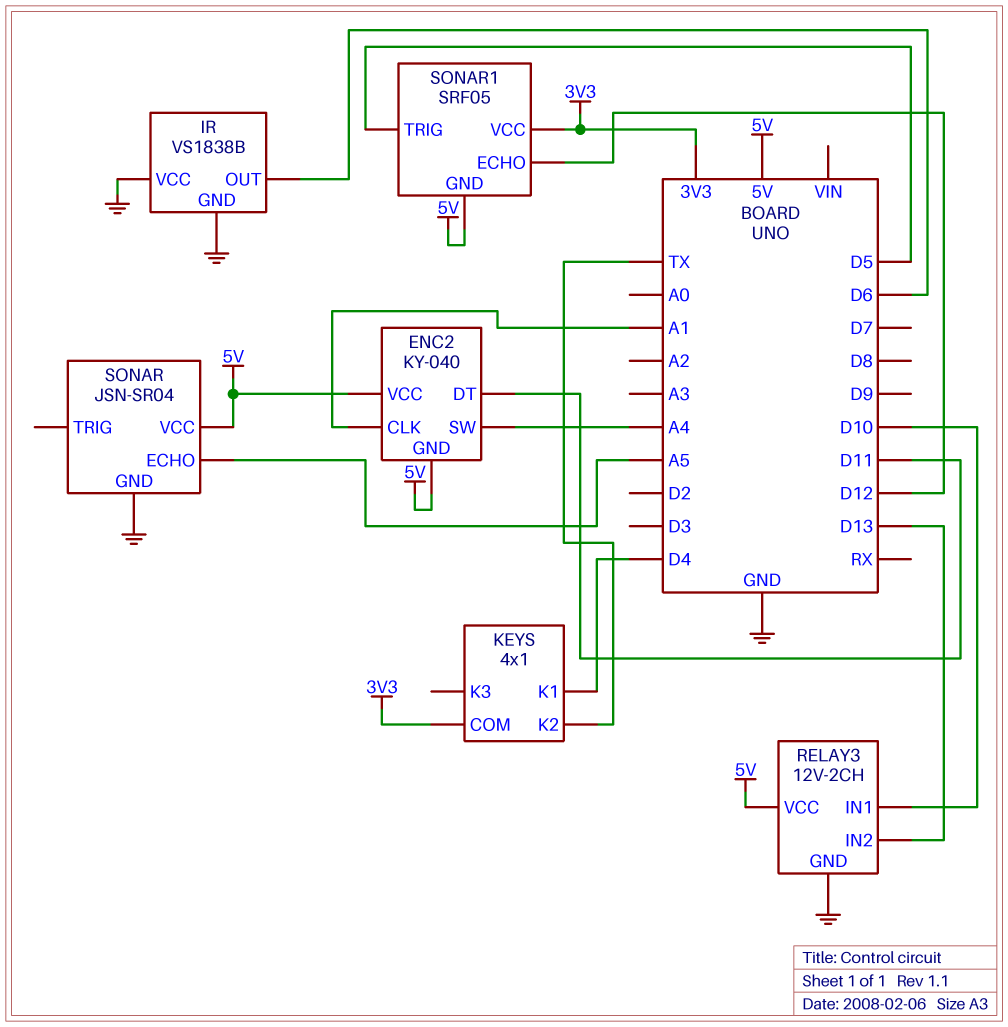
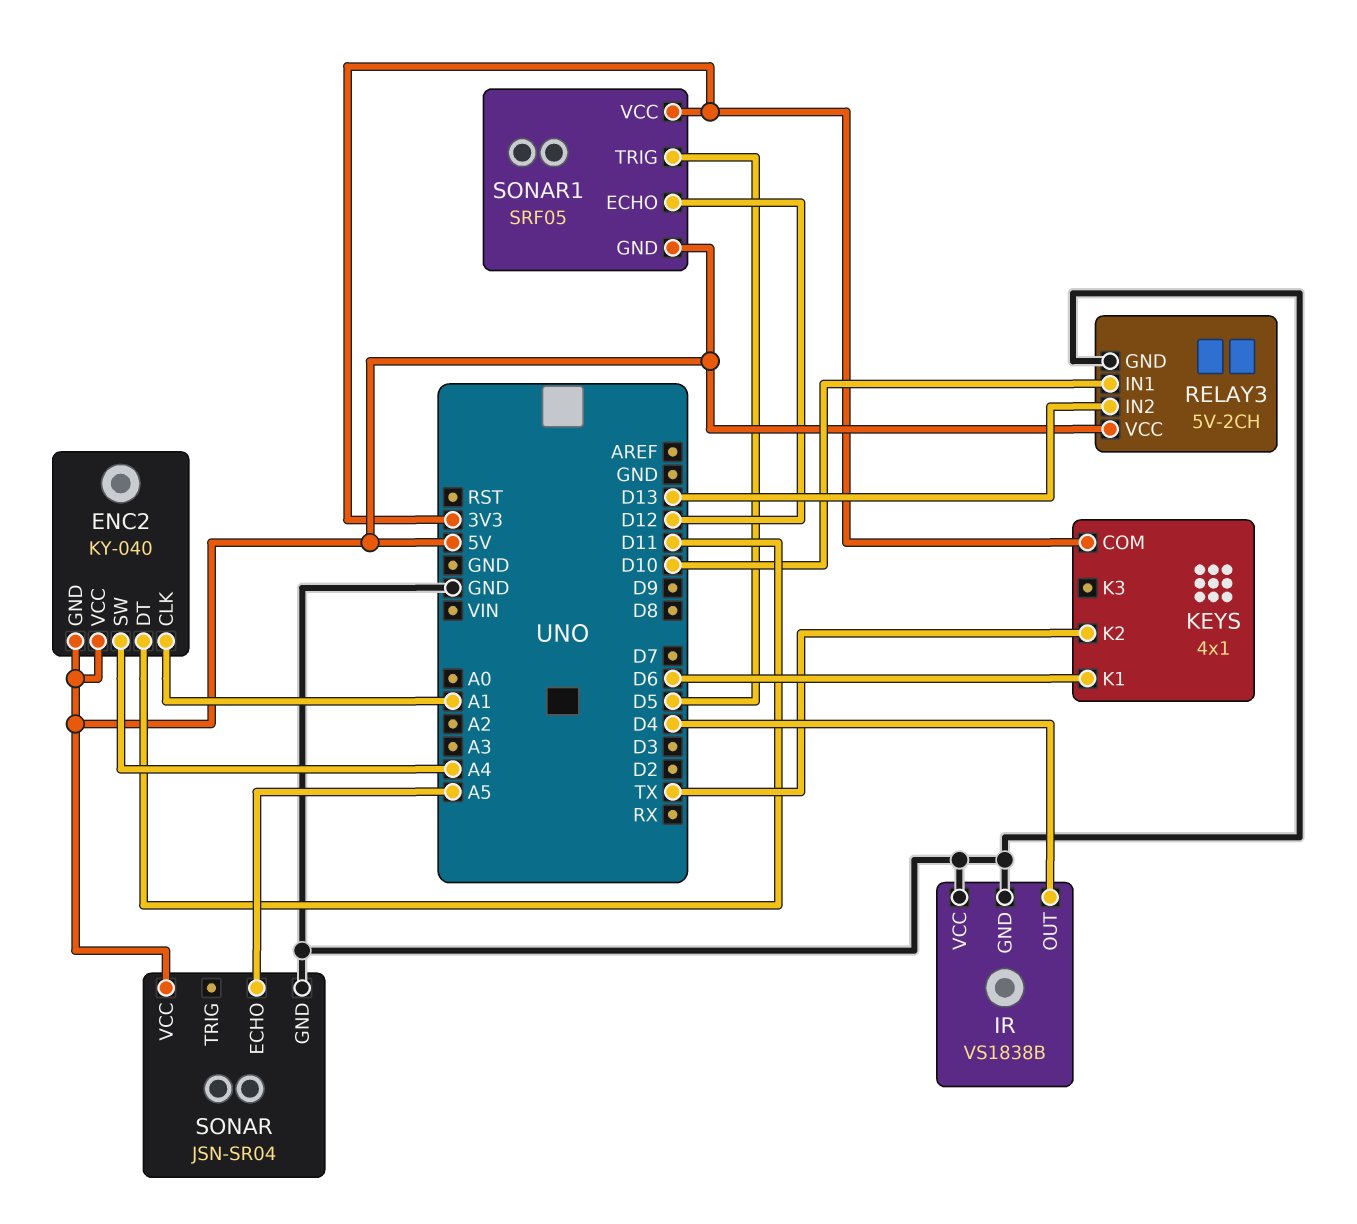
IR pin OUT: D6 -> D4
KEYS pin K1: D4 -> D6
RELAY3: 12V-2CH -> 5V-2CH

